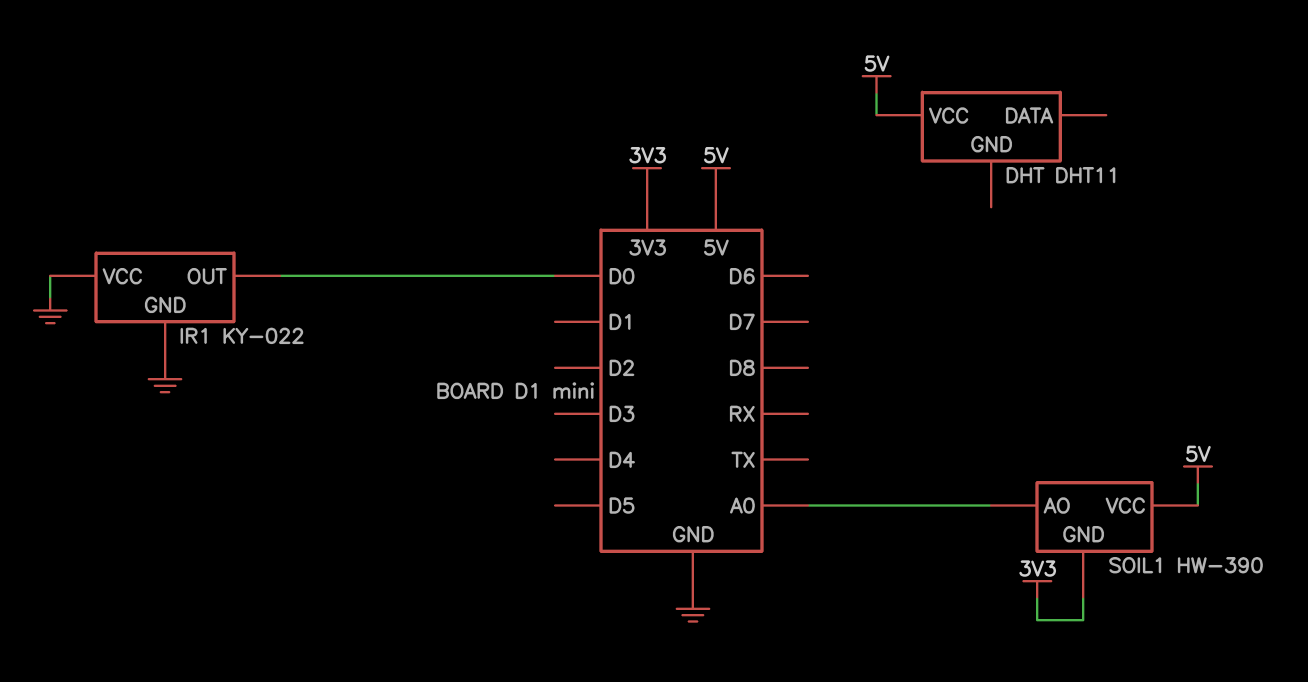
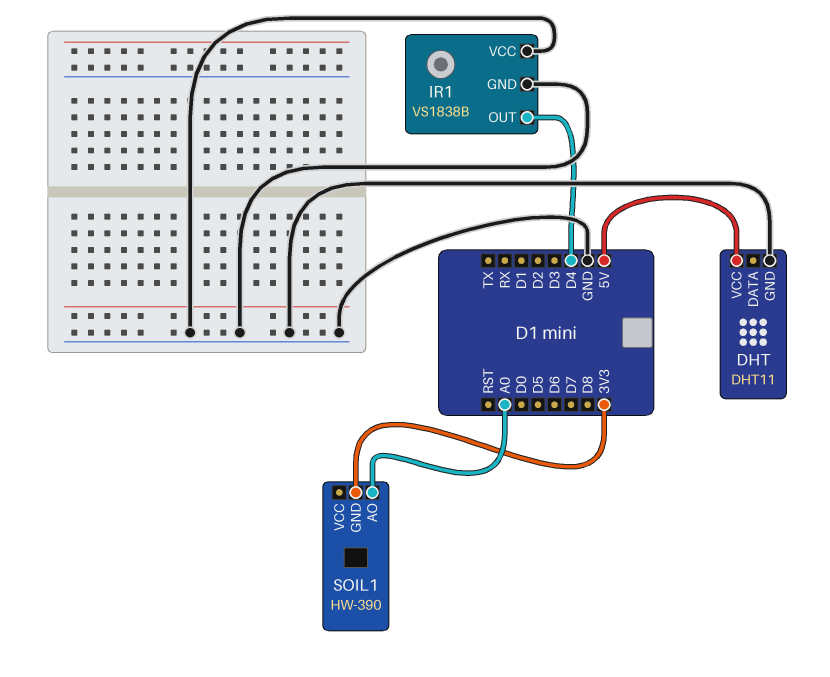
DHT pin GND: none -> GND
IR1: KY-022 -> VS1838B
IR1 pin OUT: D0 -> D4
SOIL1 pin VCC: 5V -> none

